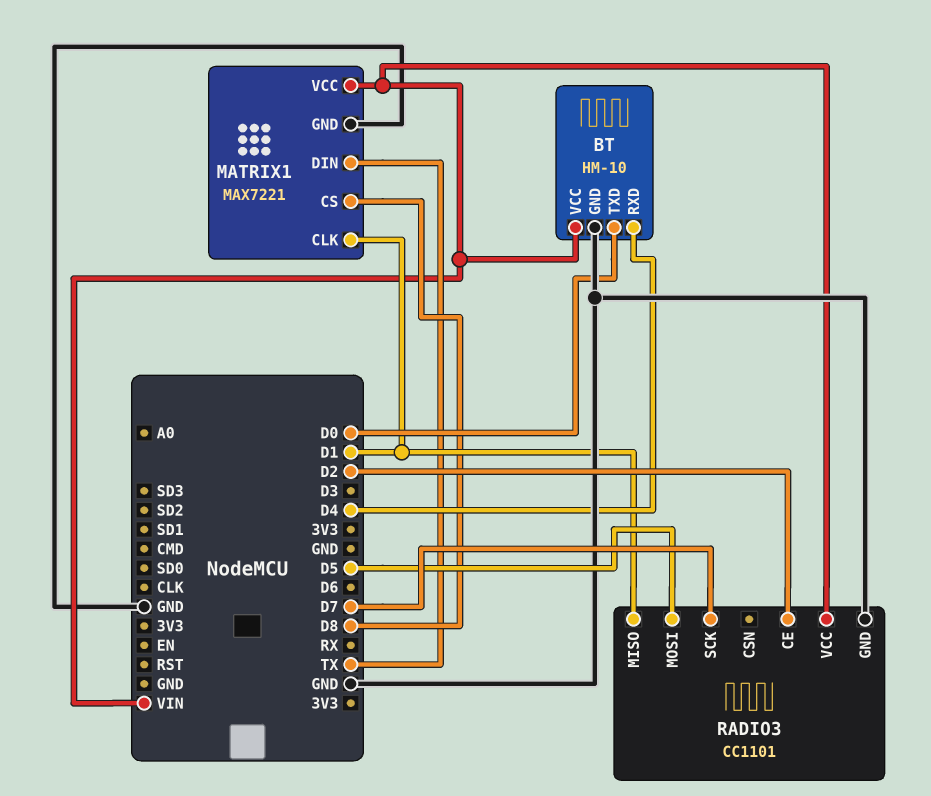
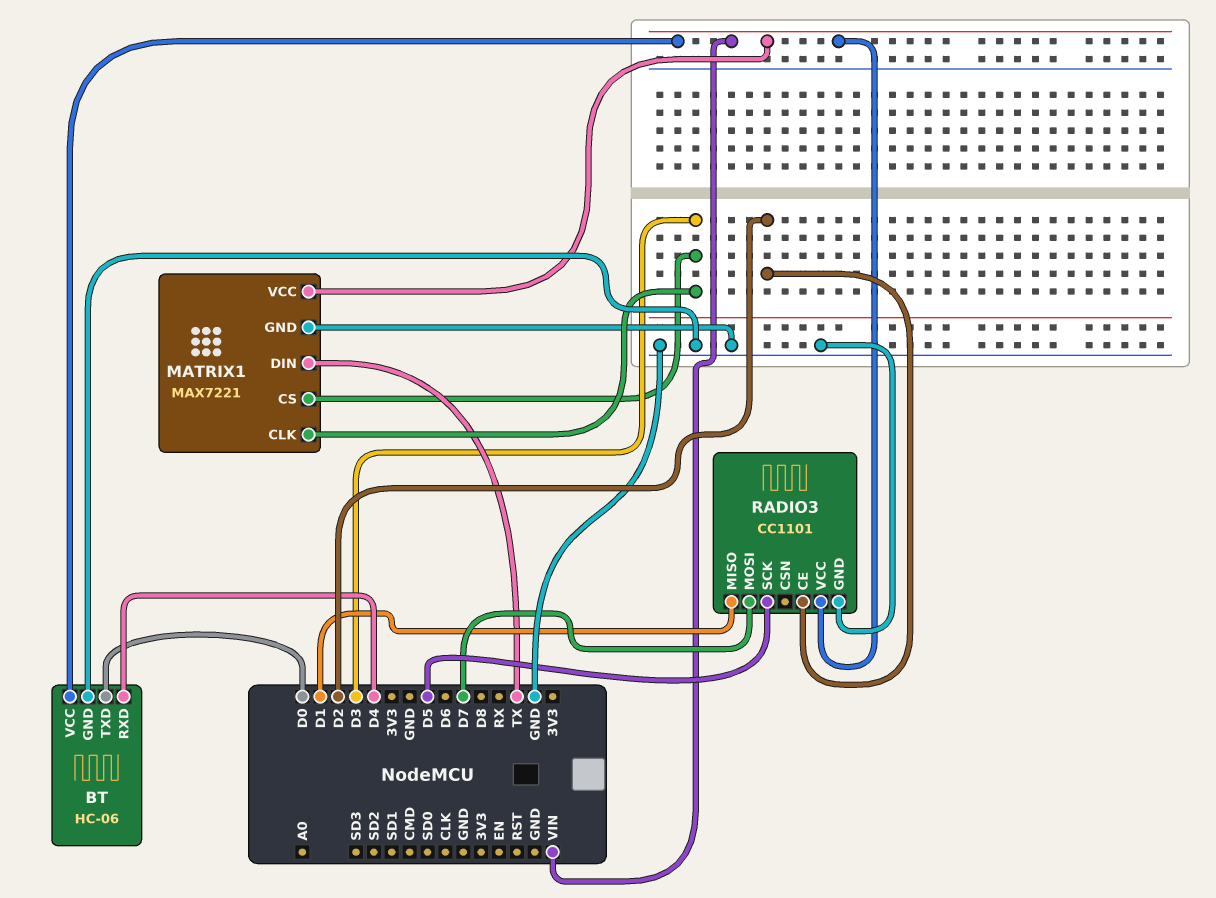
BT: HM-10 -> HC-06
MATRIX1 pin CLK: D1 -> D3
MATRIX1 pin CS: D8 -> D3
RADIO3 pin MOSI: D5 -> D7
RADIO3 pin SCK: D7 -> D5

